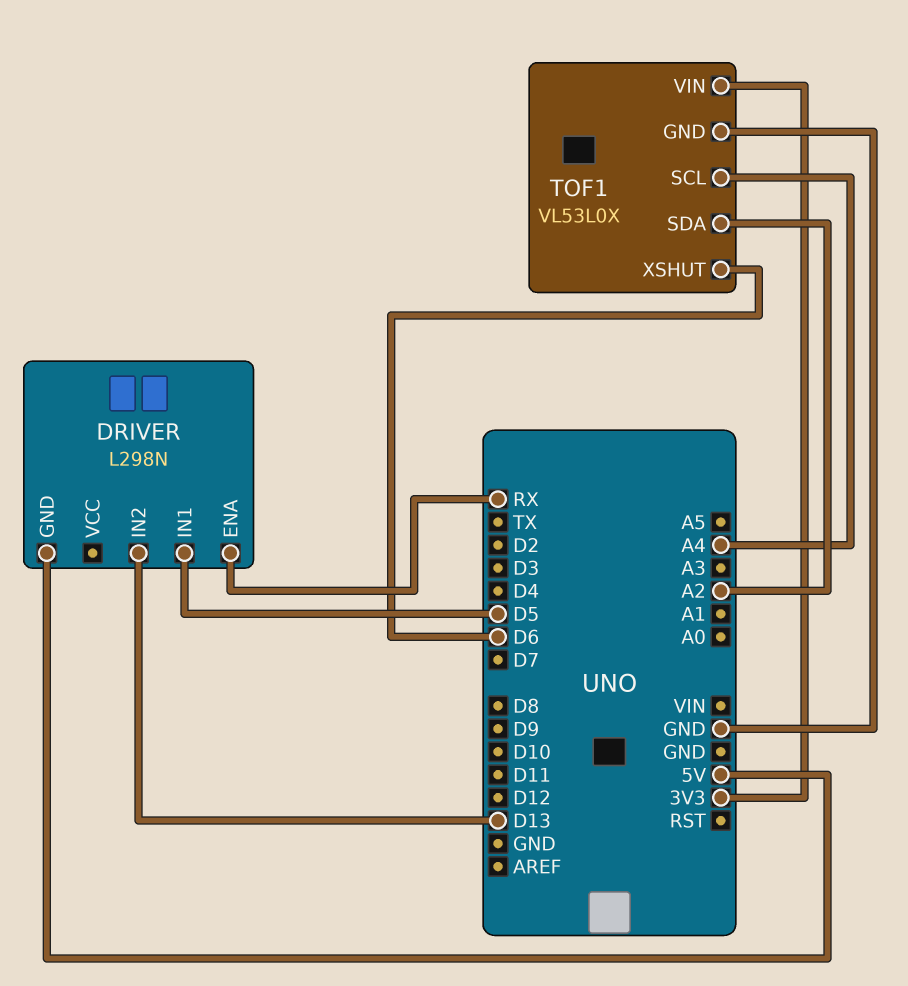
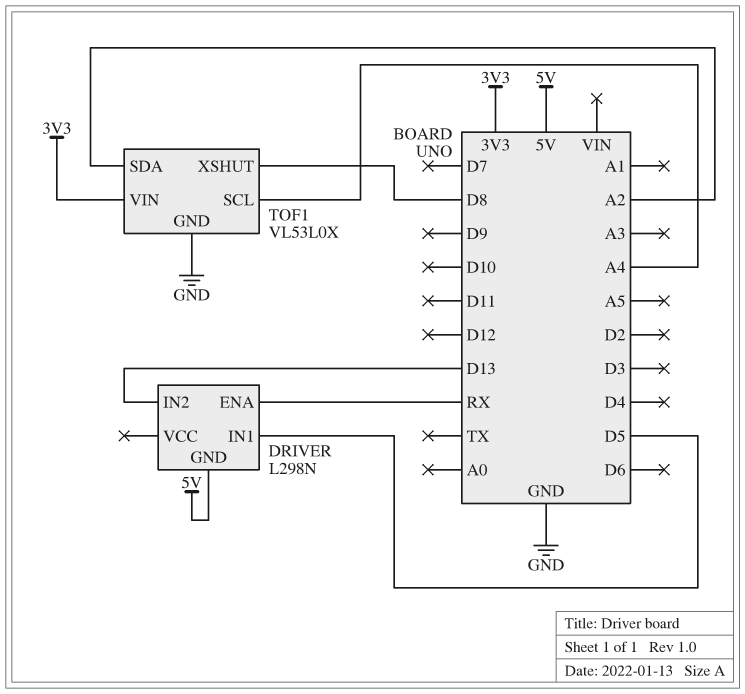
TOF1 pin XSHUT: D6 -> D8

